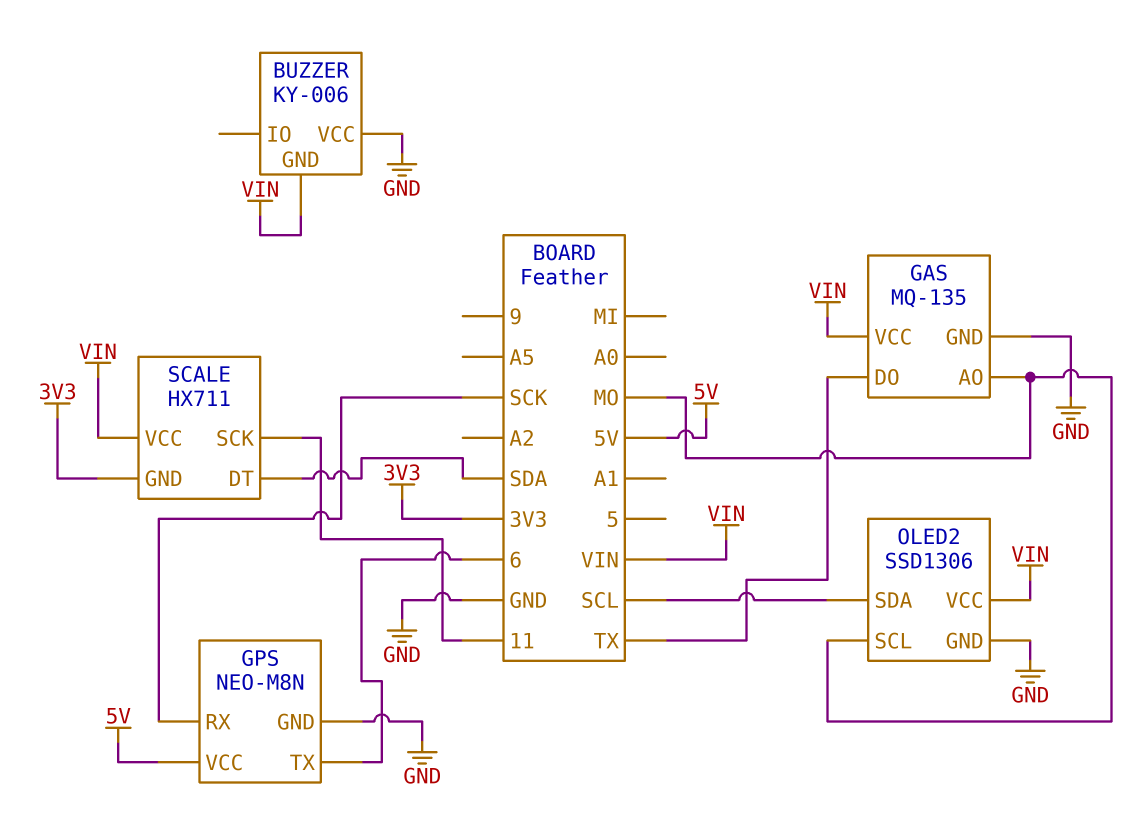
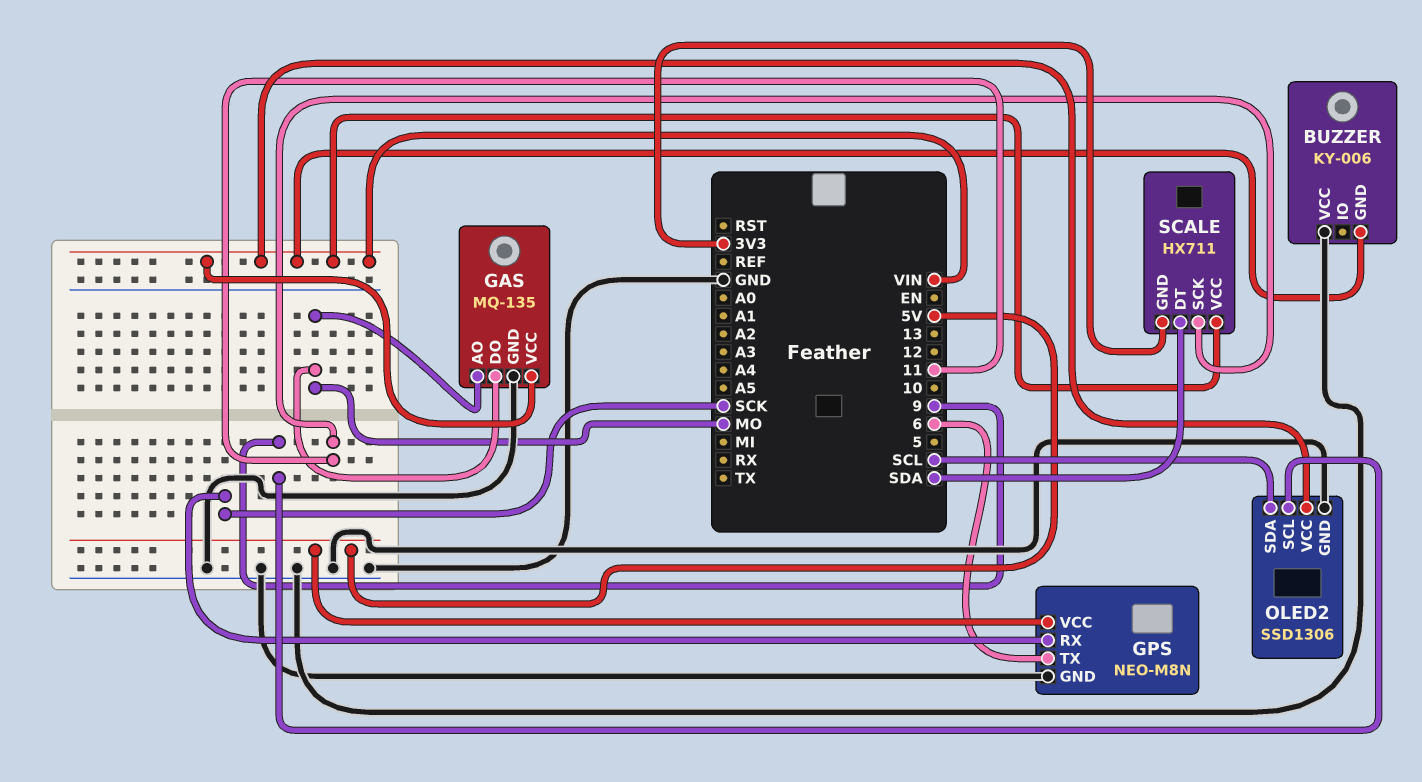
GAS pin DO: TX -> MO
OLED2 pin SCL: MO -> 9

